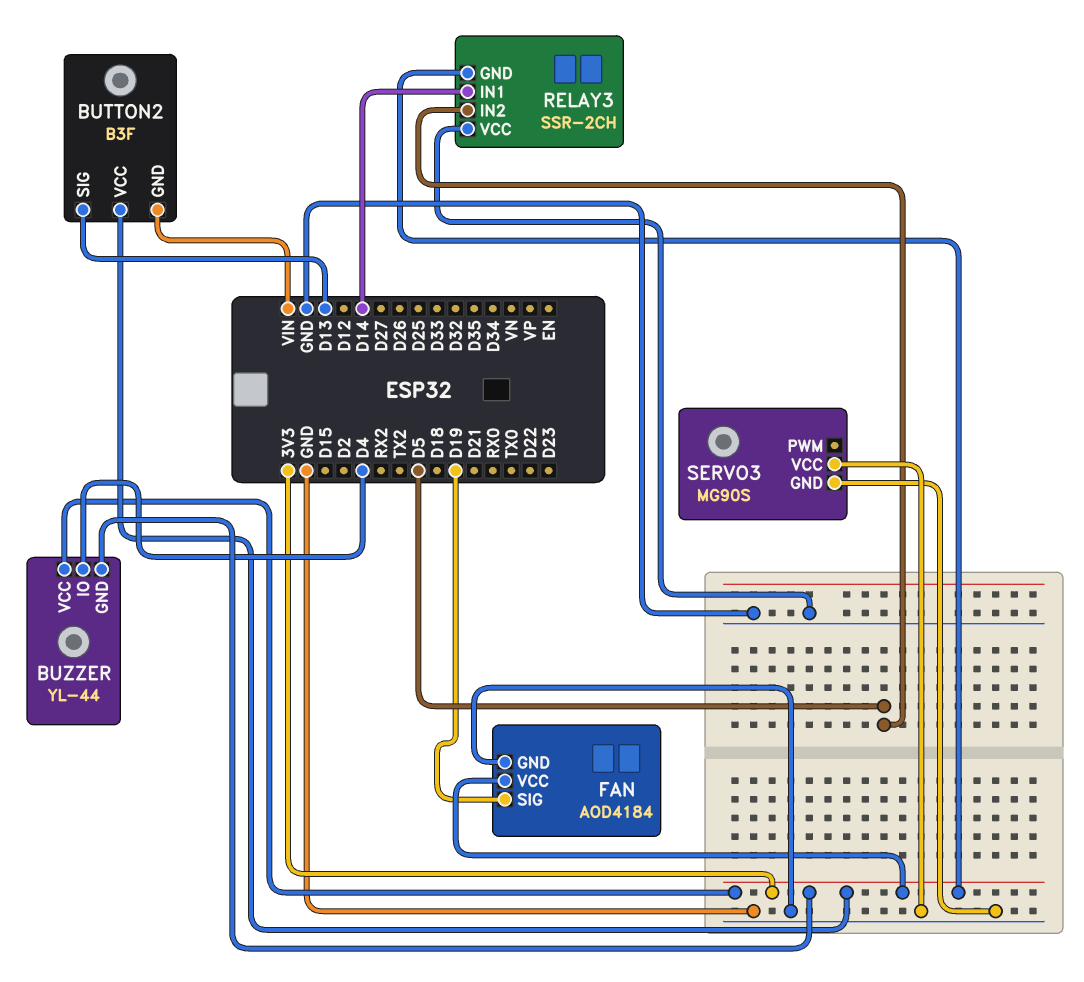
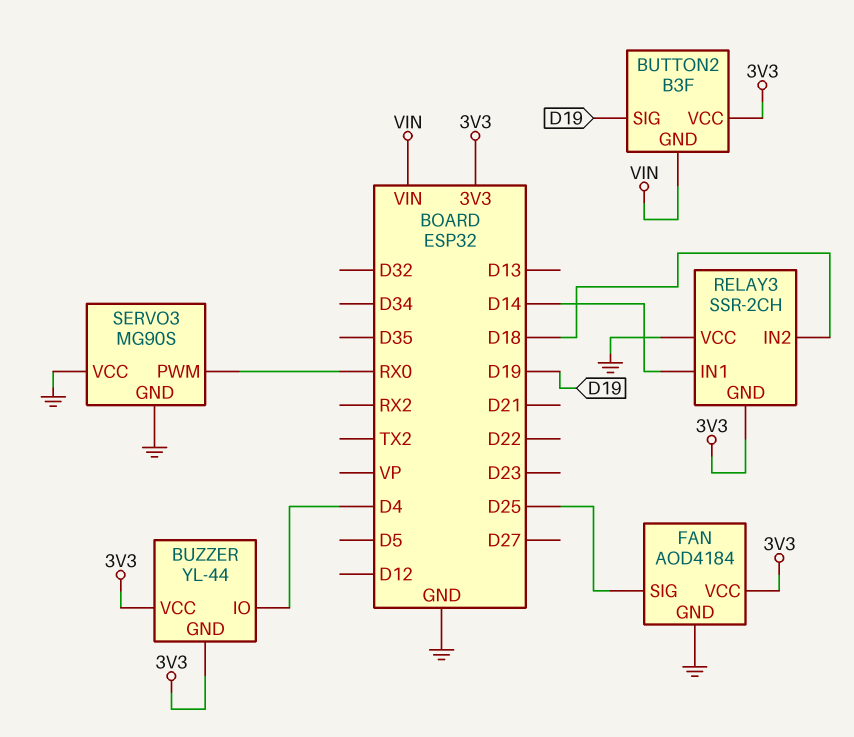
BUTTON2 pin SIG: D13 -> D19
FAN pin SIG: D19 -> D25
RELAY3 pin IN2: D5 -> D18
SERVO3 pin PWM: none -> RX0

